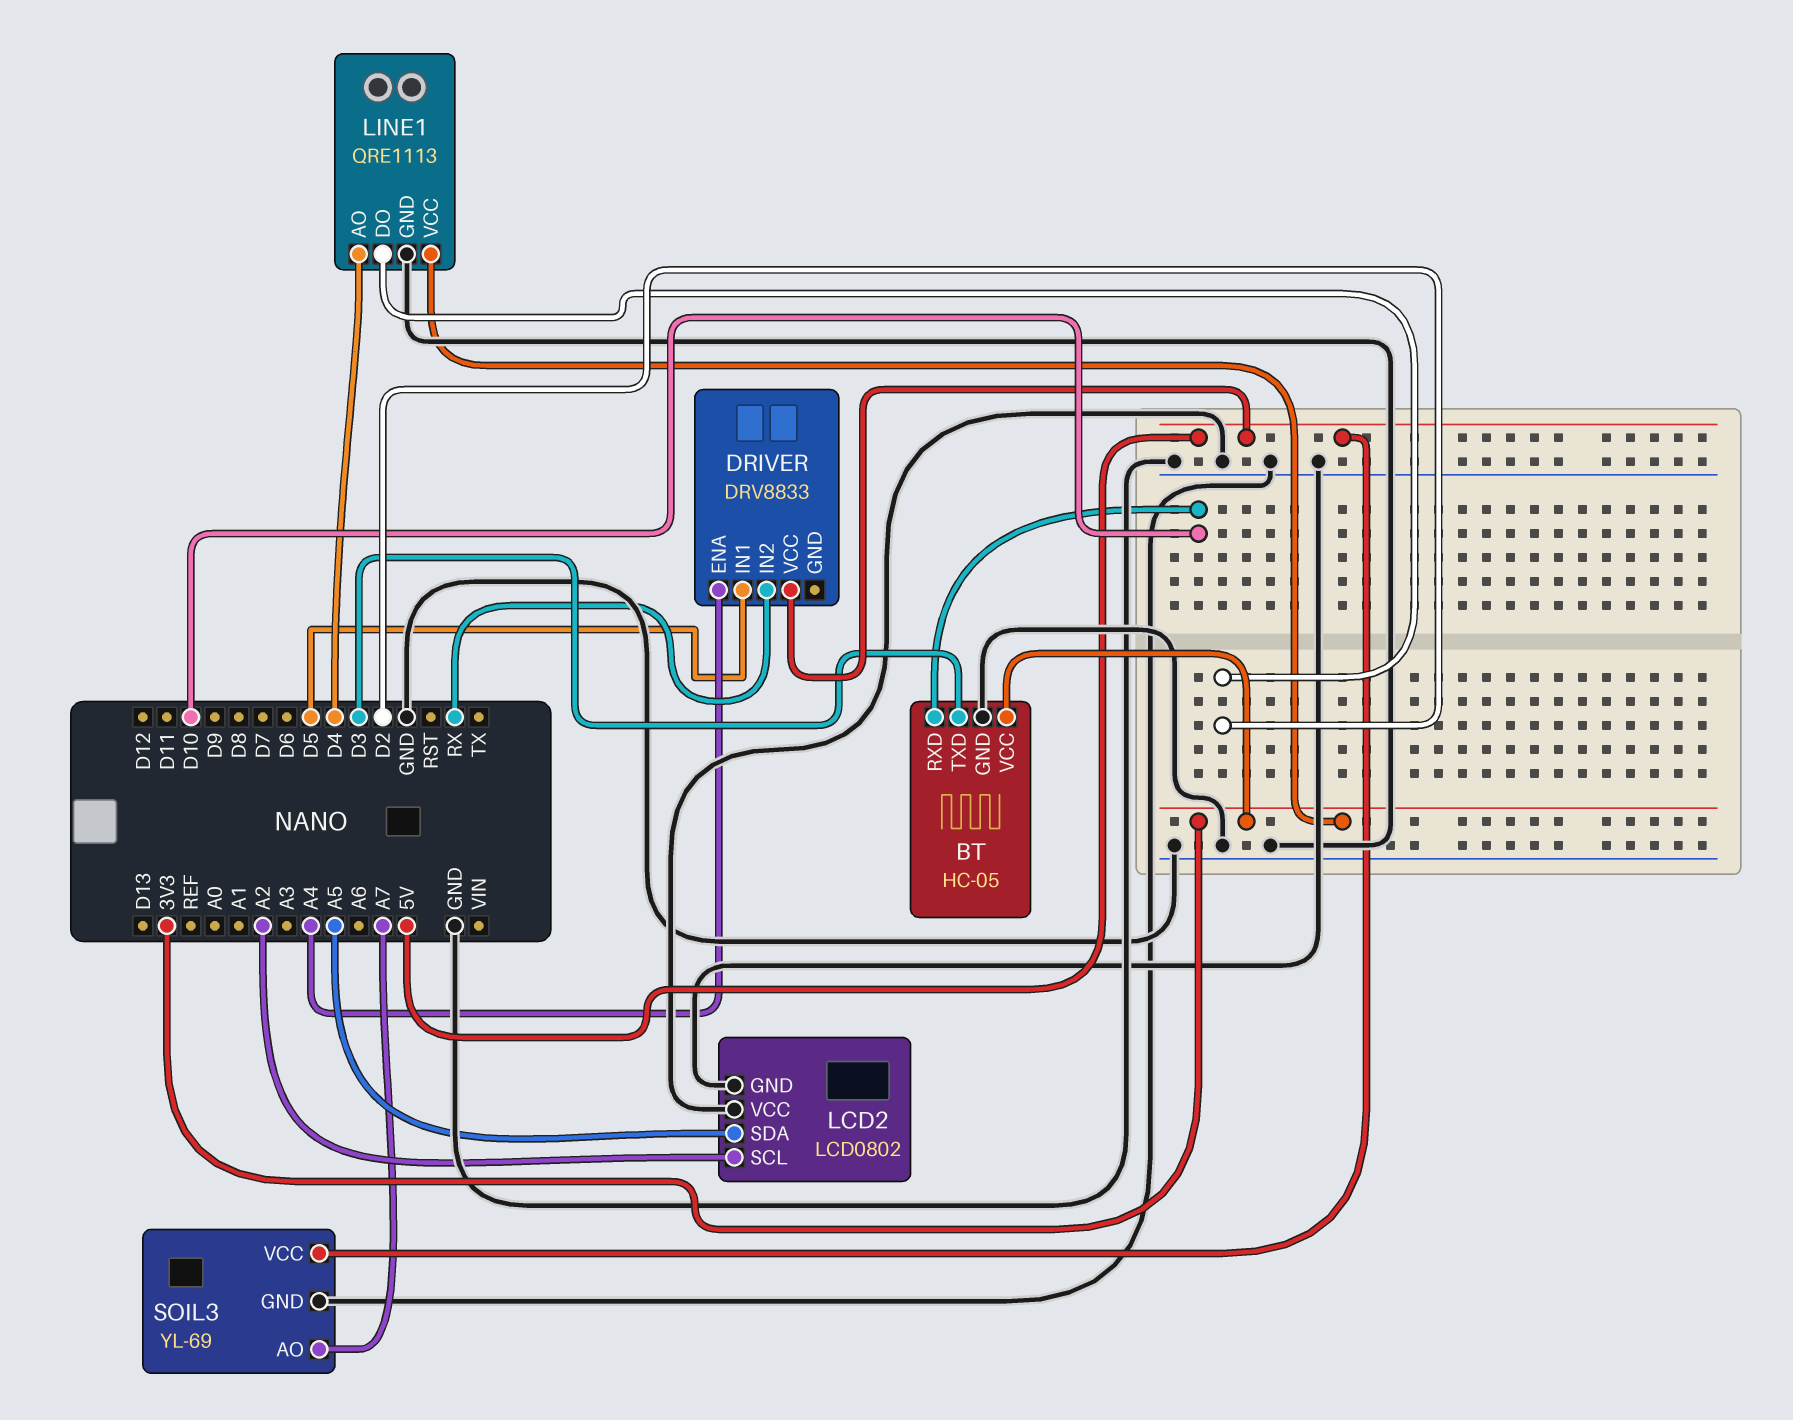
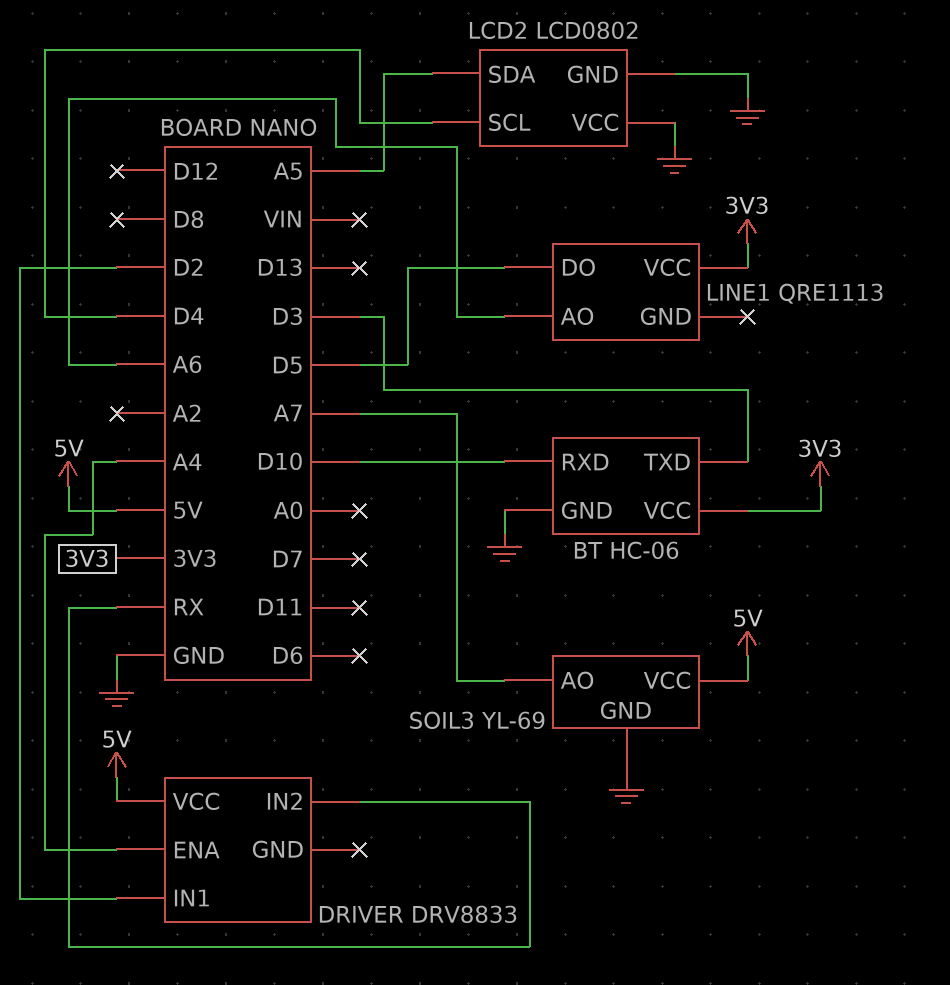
BT: HC-05 -> HC-06
DRIVER pin IN1: D5 -> D2
LCD2 pin SCL: A2 -> D4
LINE1 pin AO: D4 -> A6
LINE1 pin DO: D2 -> D5
LINE1 pin GND: GND -> none

